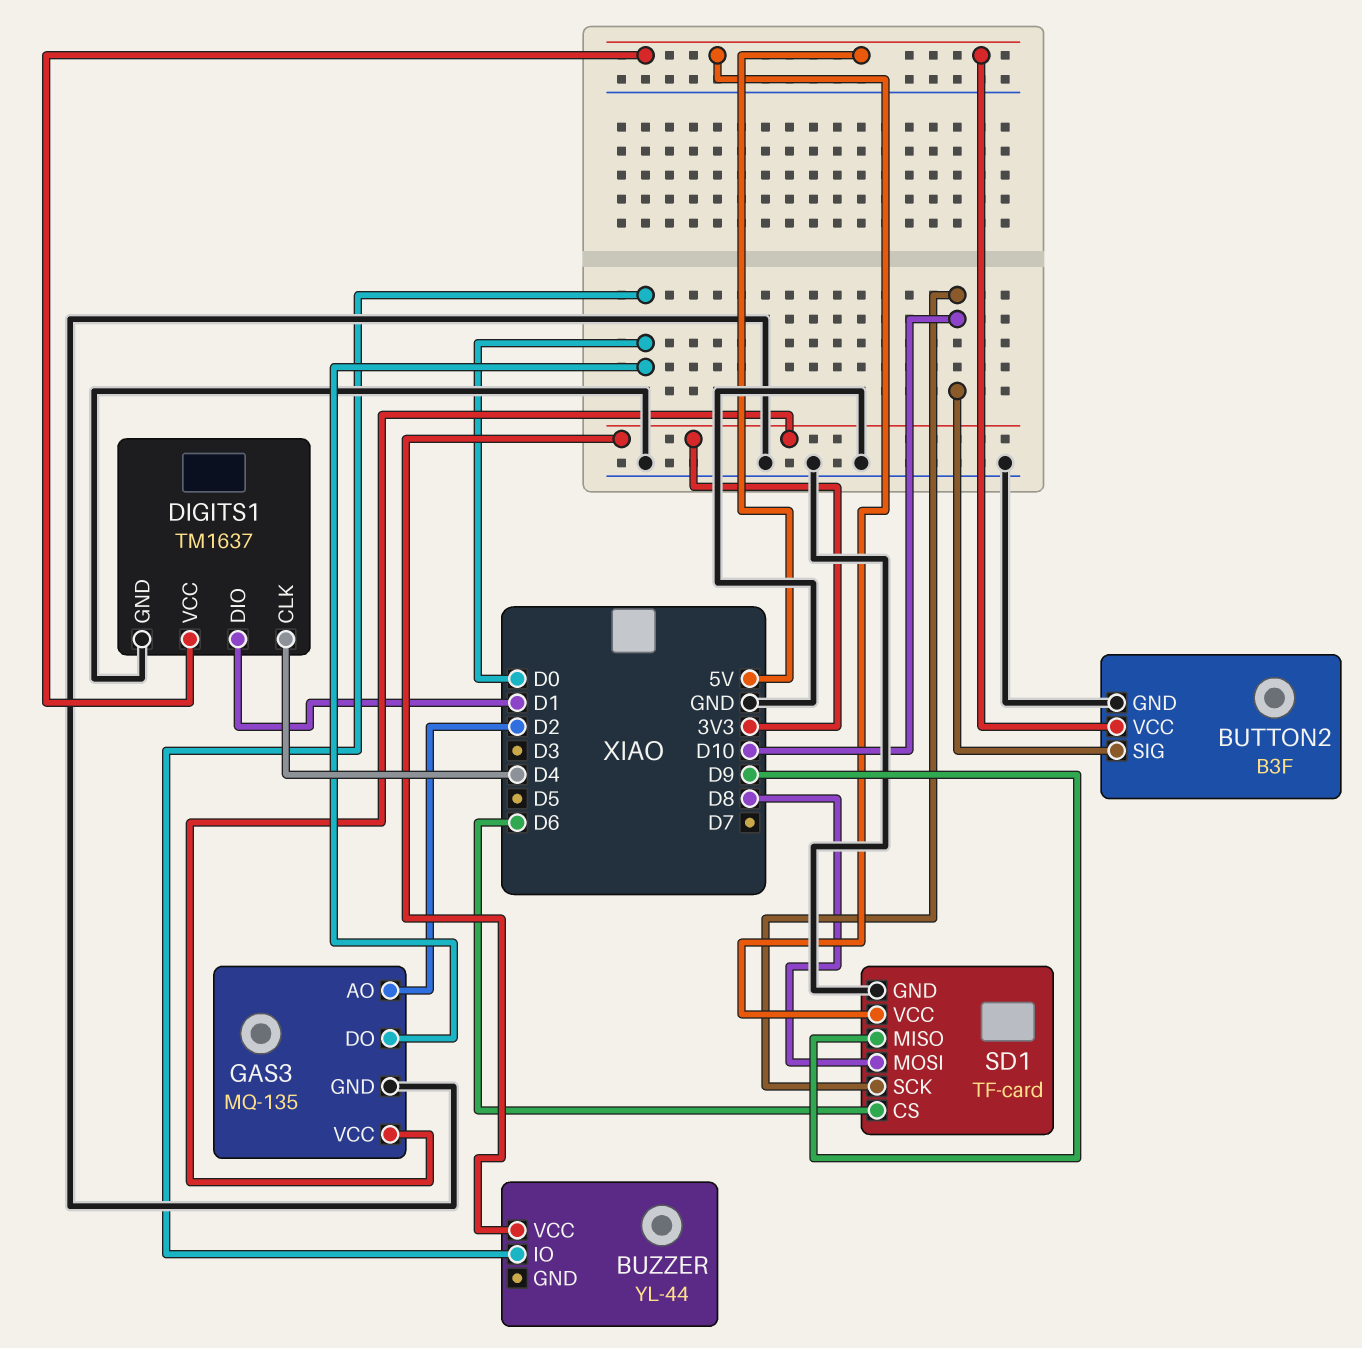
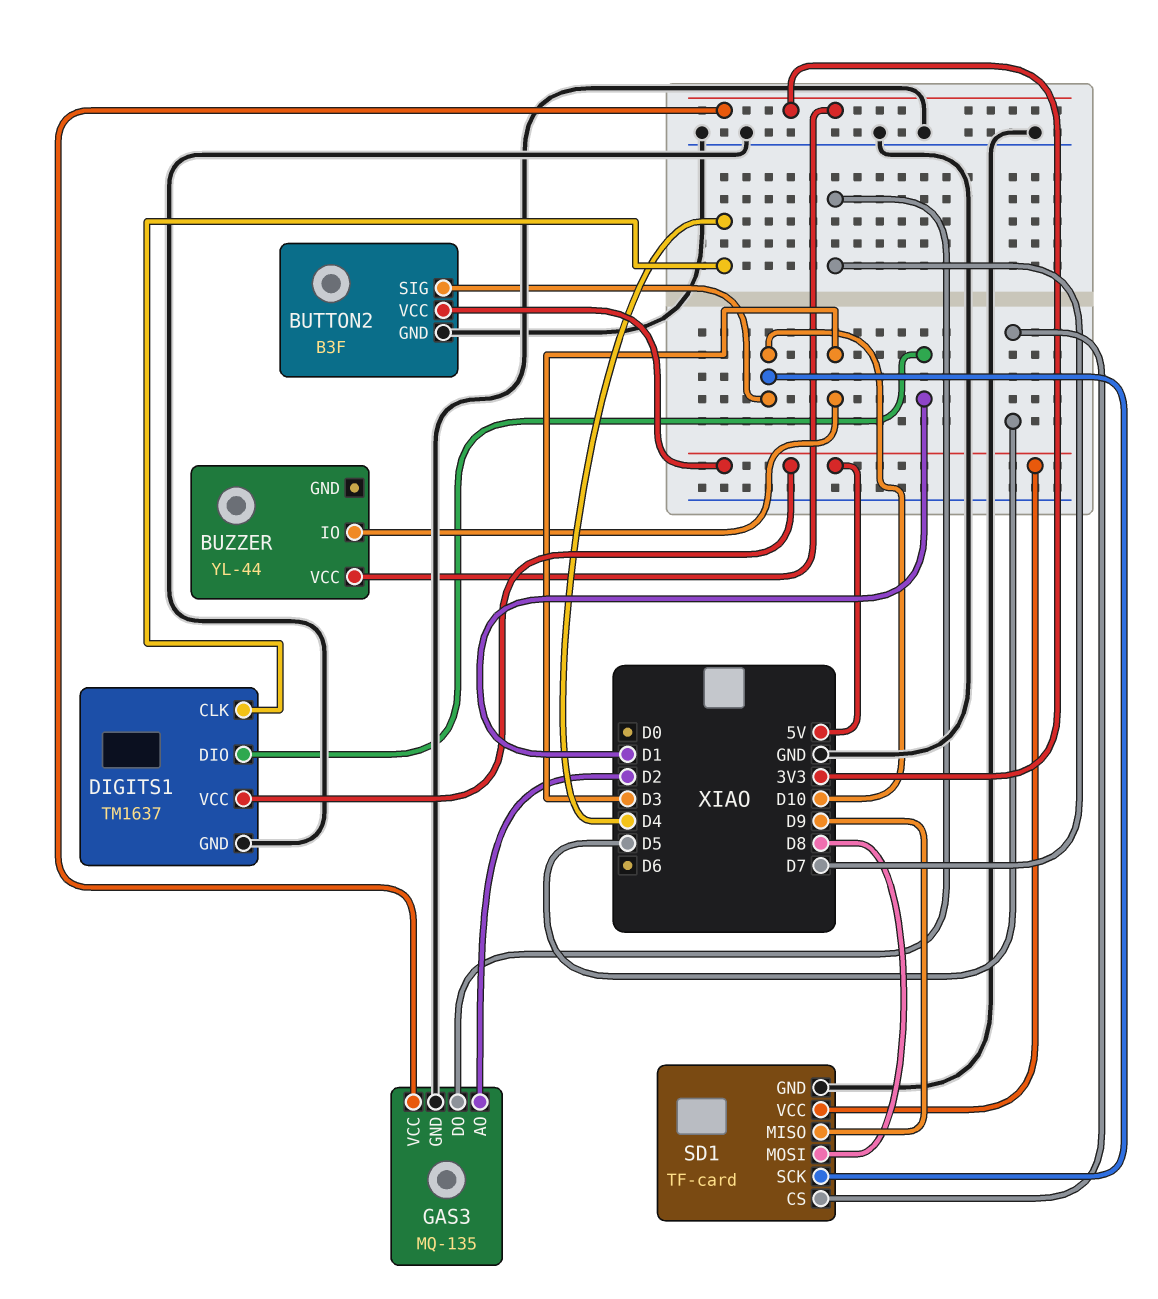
BUZZER pin IO: D0 -> D3
GAS3 pin DO: D0 -> D7
SD1 pin CS: D6 -> D5

